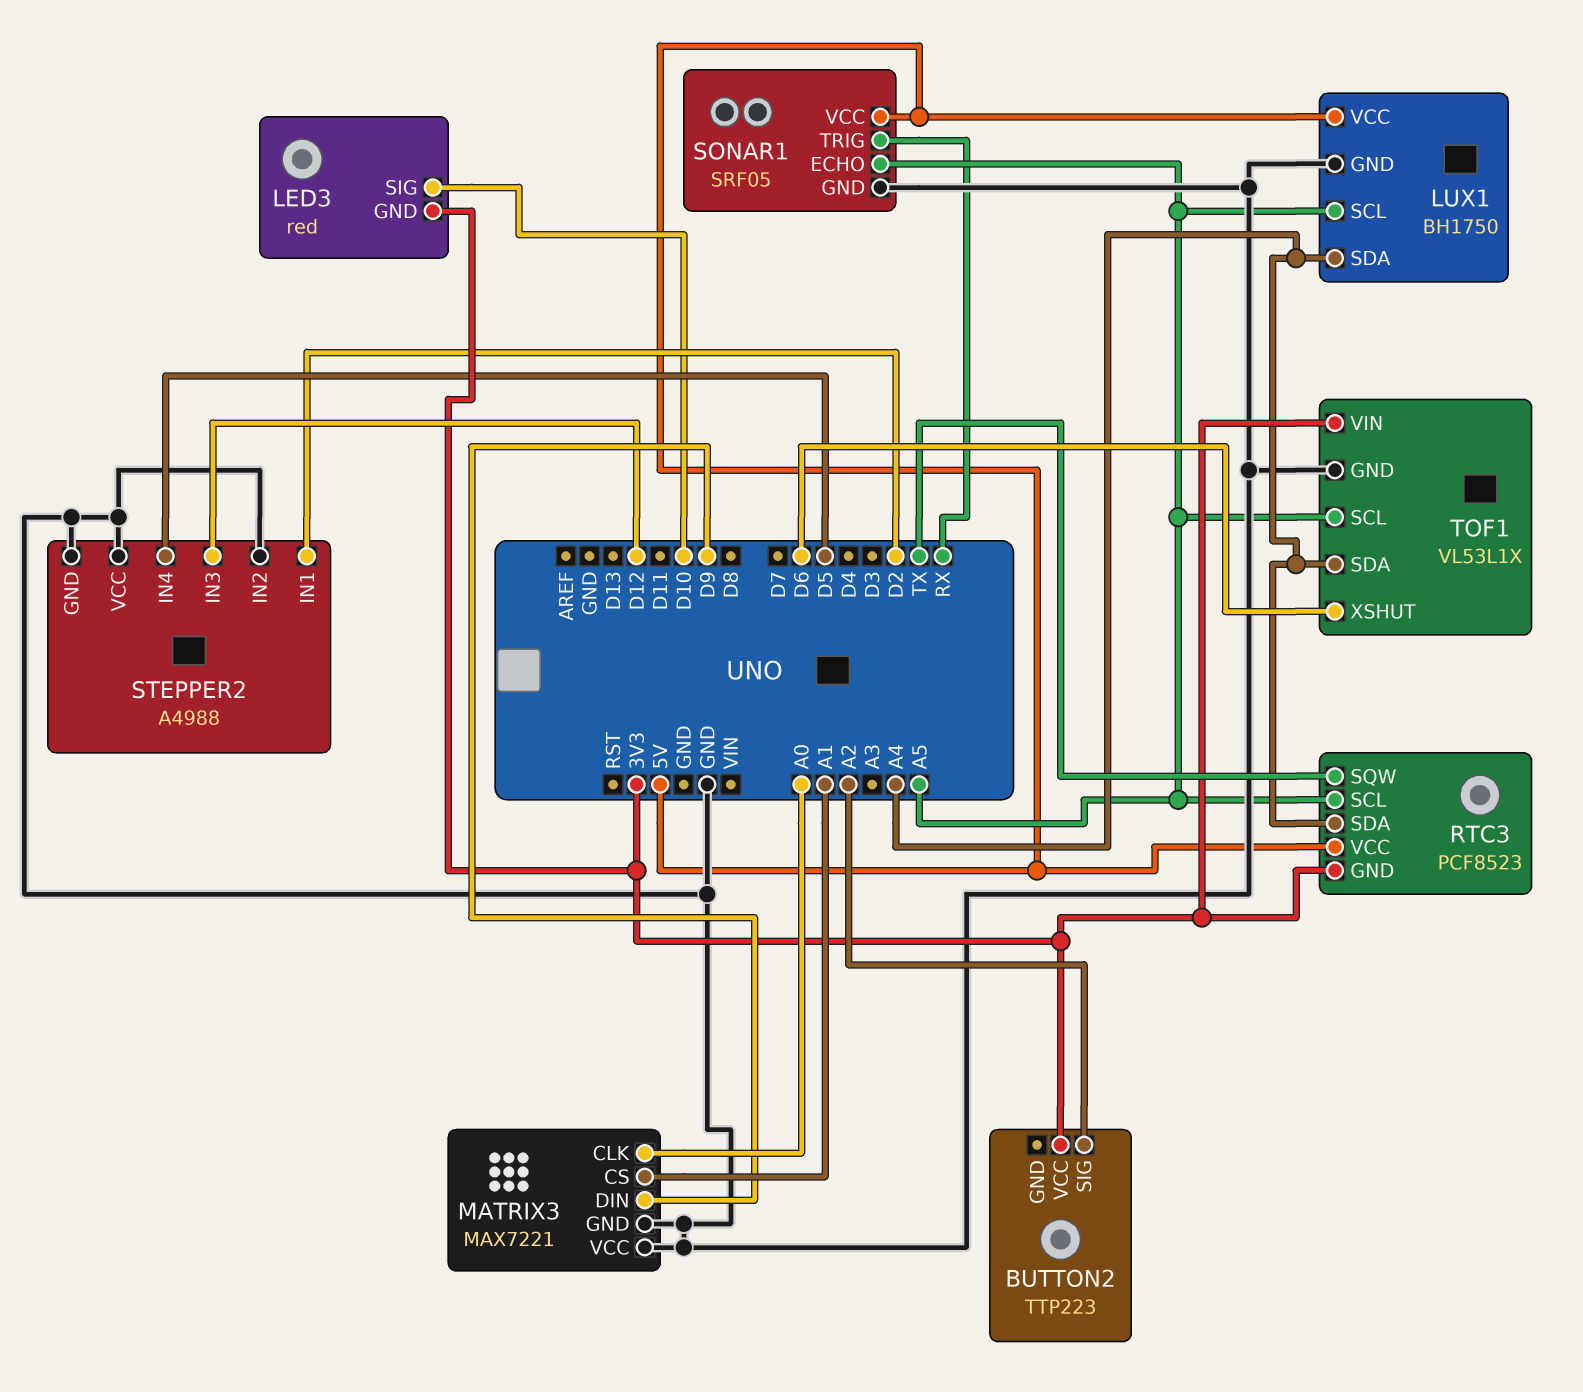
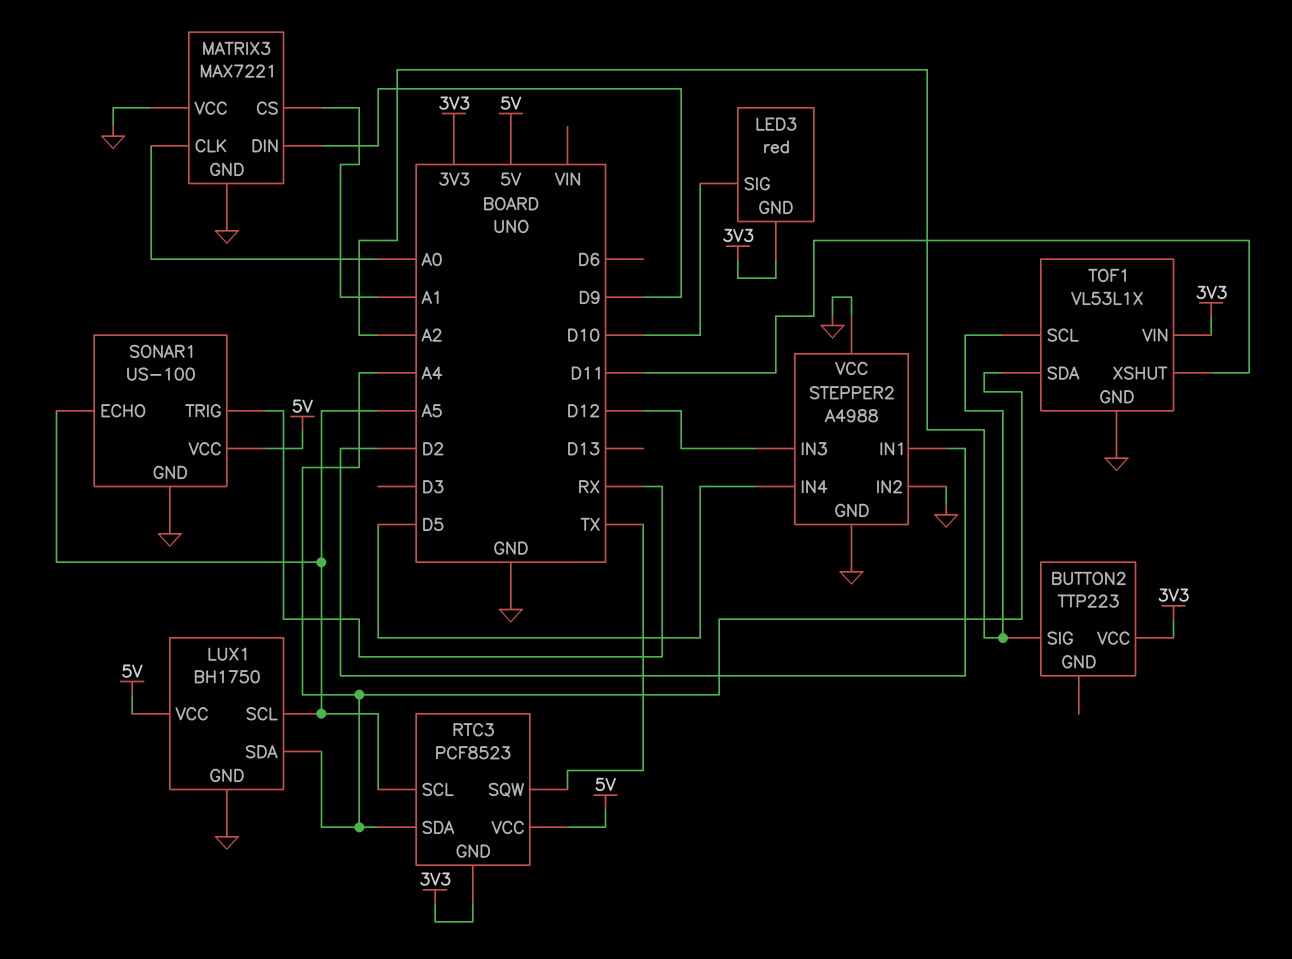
SONAR1: SRF05 -> US-100
TOF1 pin SCL: A5 -> A2
TOF1 pin XSHUT: D6 -> D11

